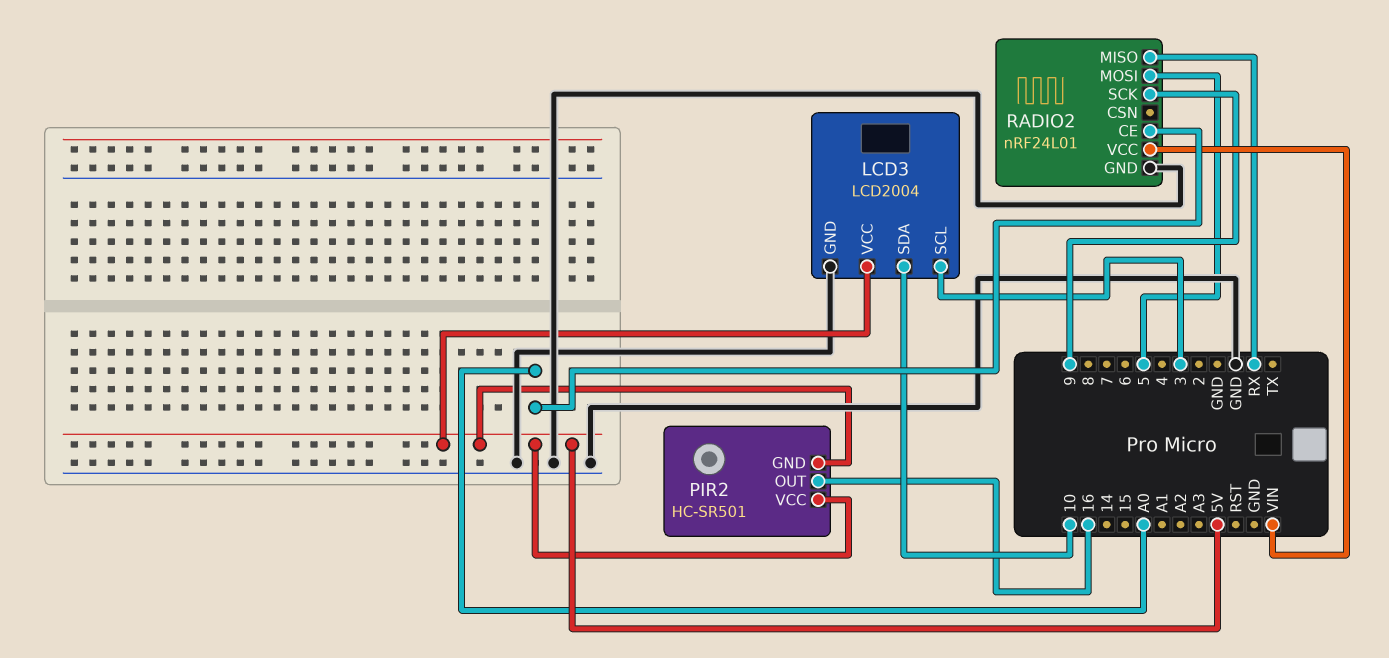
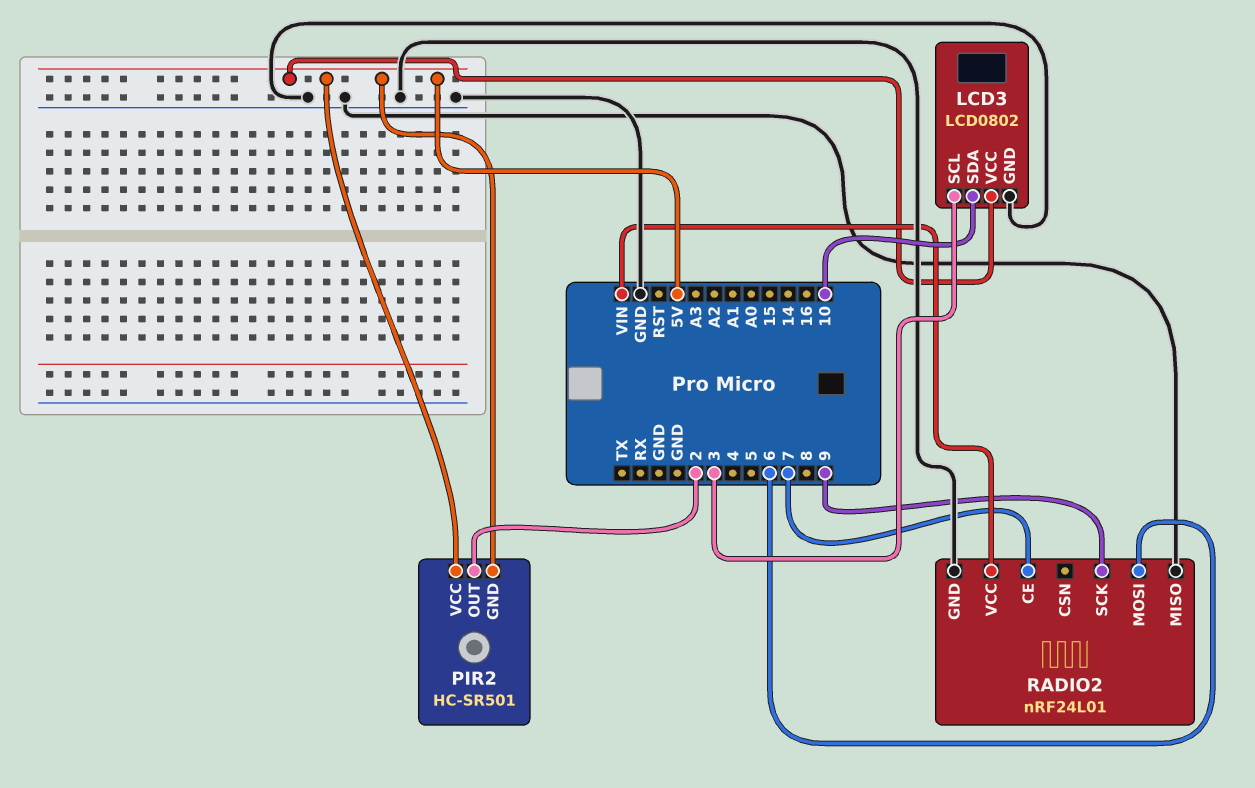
LCD3: LCD2004 -> LCD0802
PIR2 pin OUT: 16 -> 2
RADIO2 pin CE: A0 -> 7
RADIO2 pin MISO: RX -> GND
RADIO2 pin MOSI: 5 -> 6

